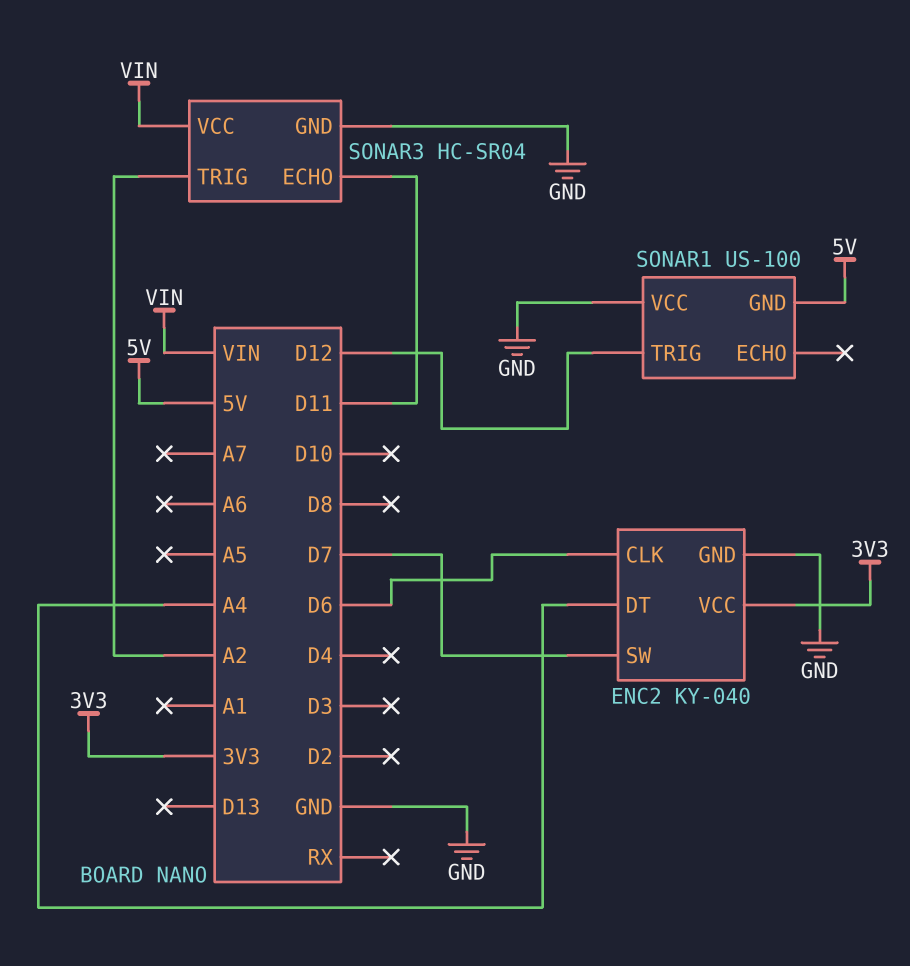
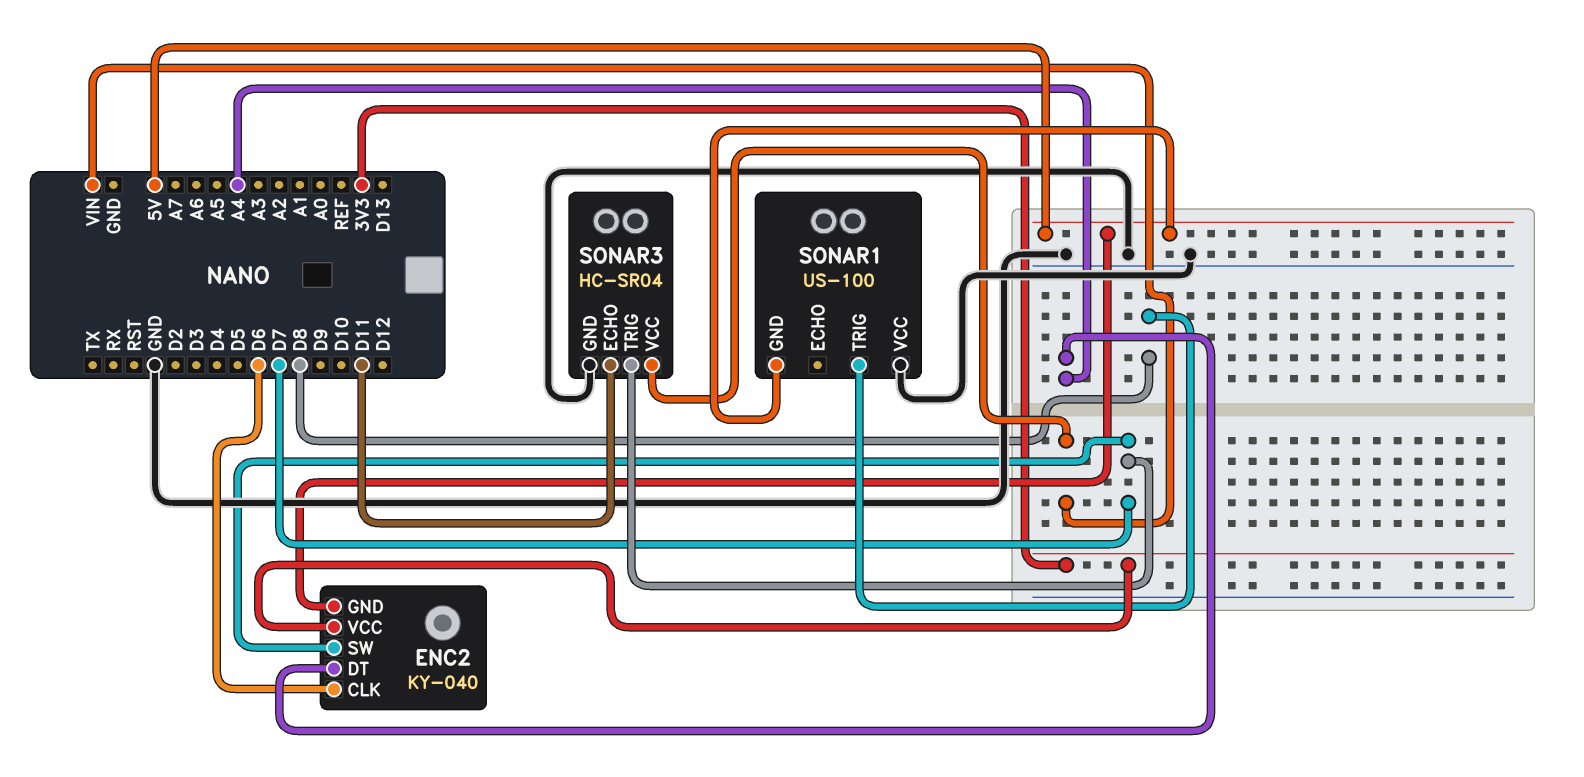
ENC2 pin GND: GND -> 5V
SONAR1 pin TRIG: D12 -> D8
SONAR3 pin TRIG: A2 -> D7

